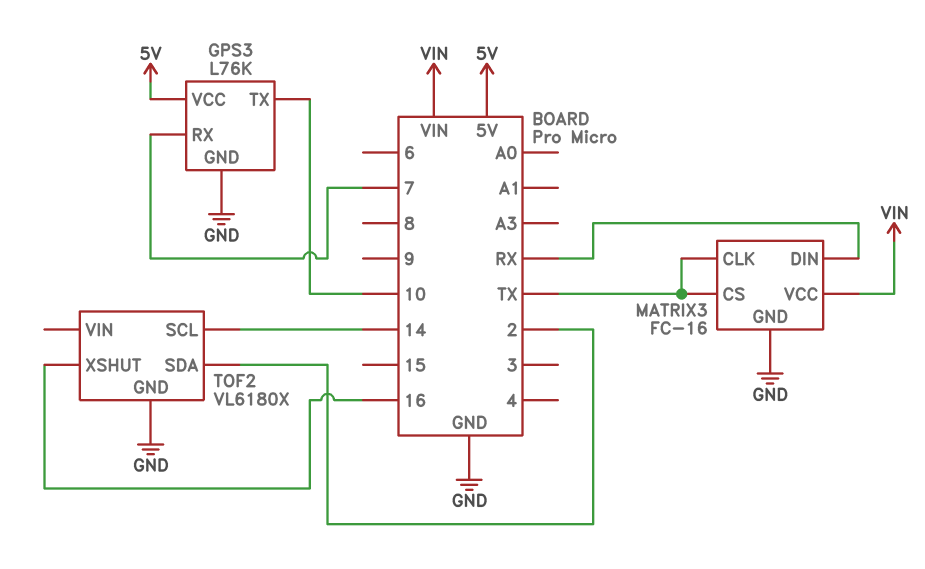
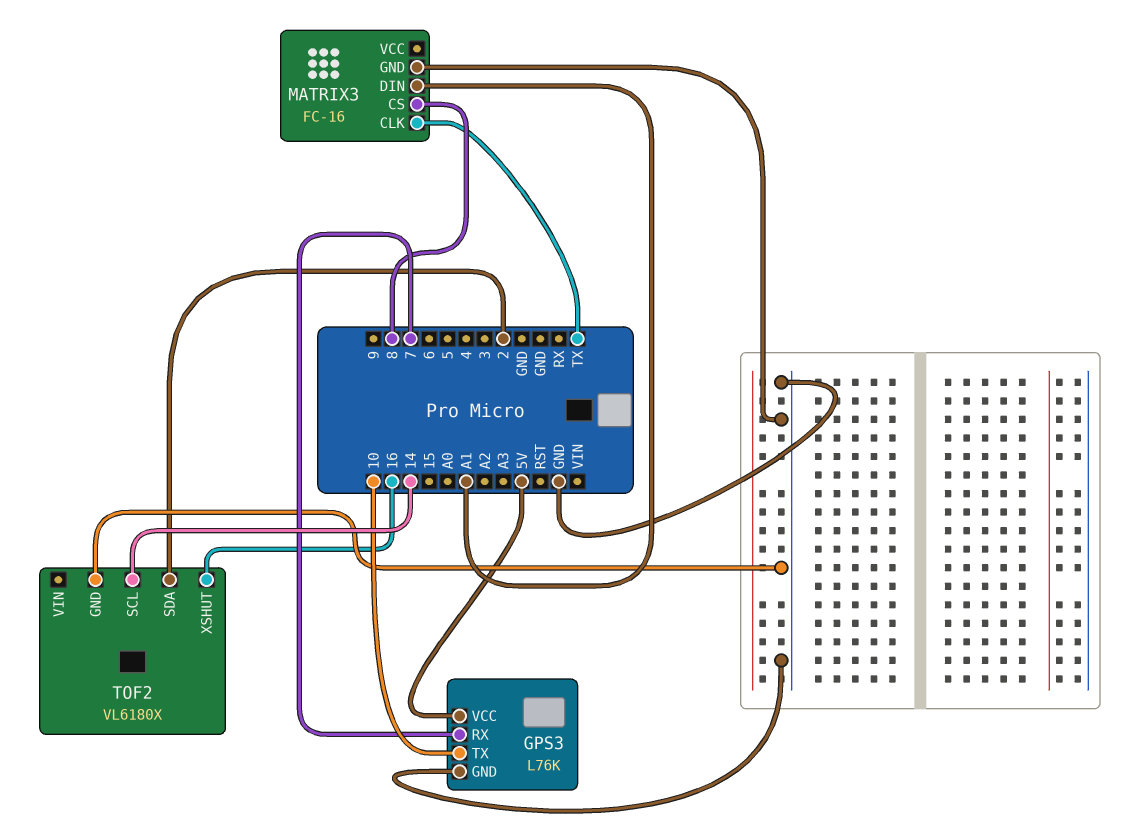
MATRIX3 pin CS: TX -> 8
MATRIX3 pin DIN: RX -> A1
MATRIX3 pin VCC: VIN -> none

